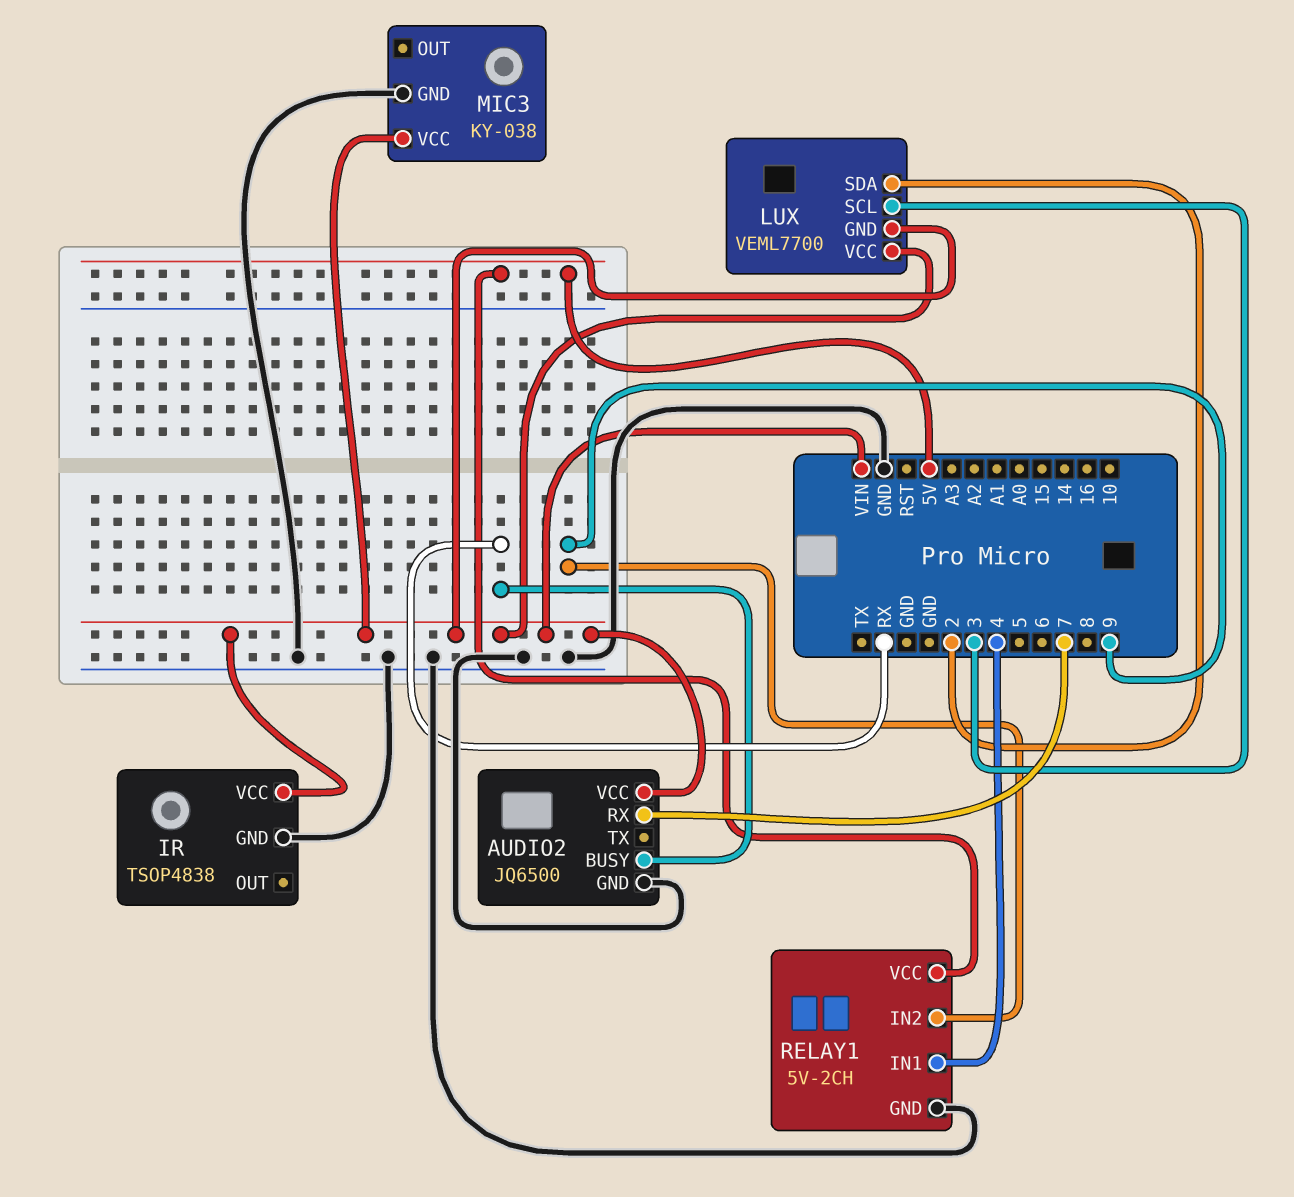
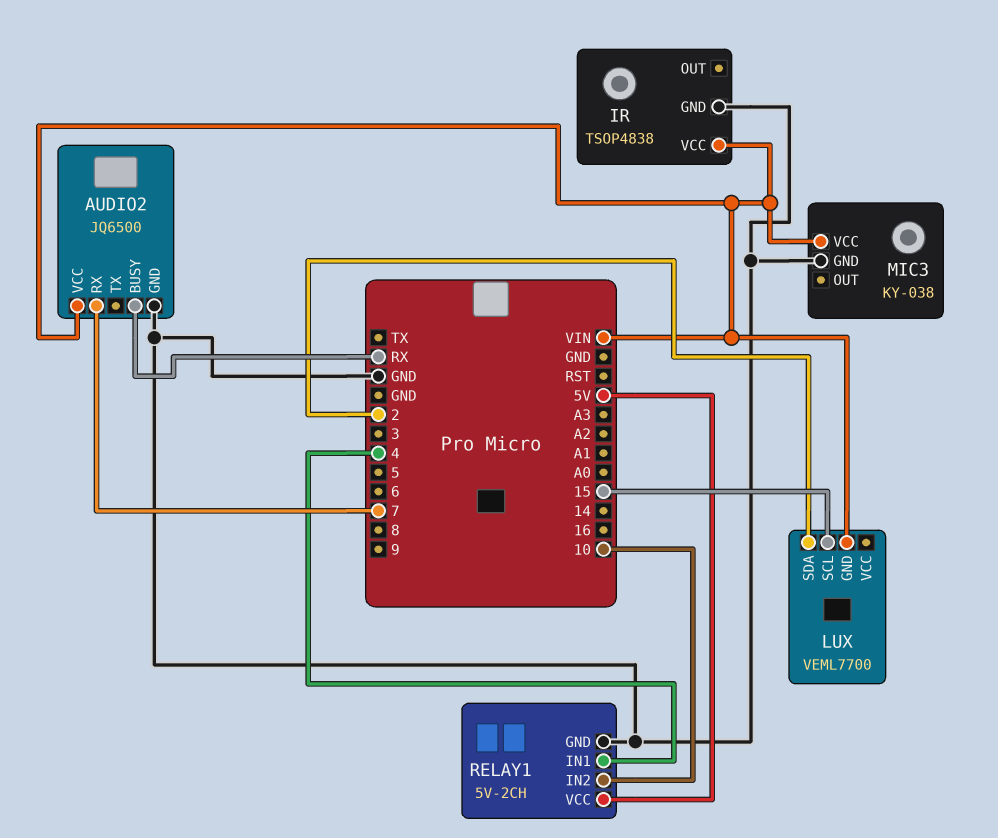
LUX pin SCL: 3 -> 15
LUX pin VCC: VIN -> none
RELAY1 pin IN2: 9 -> 10

